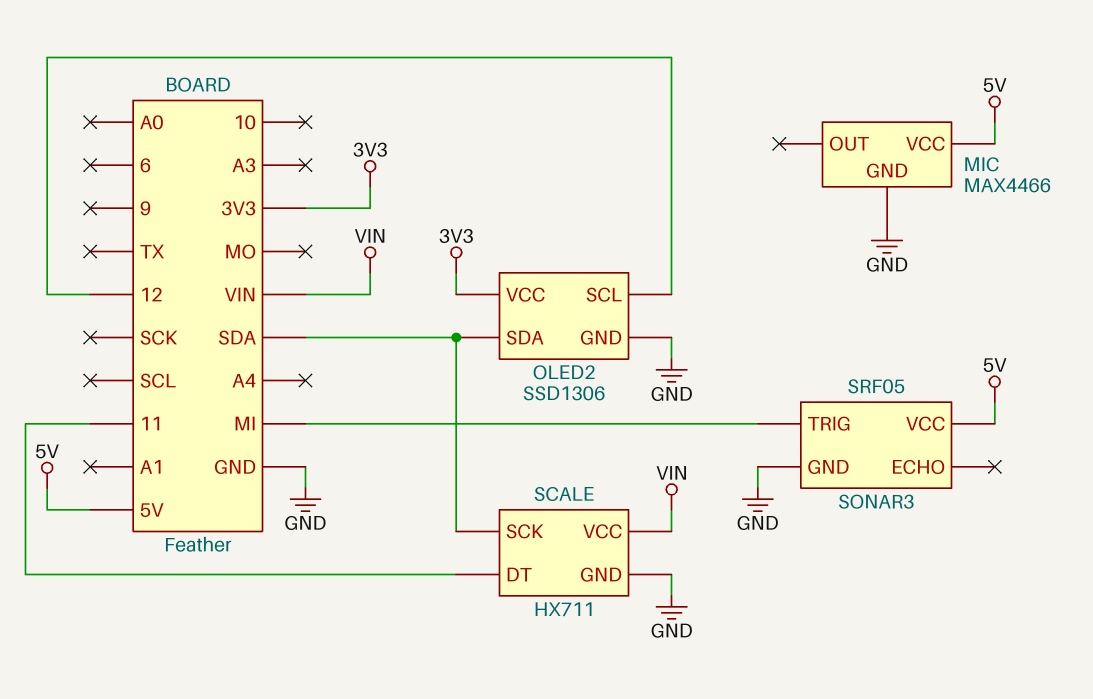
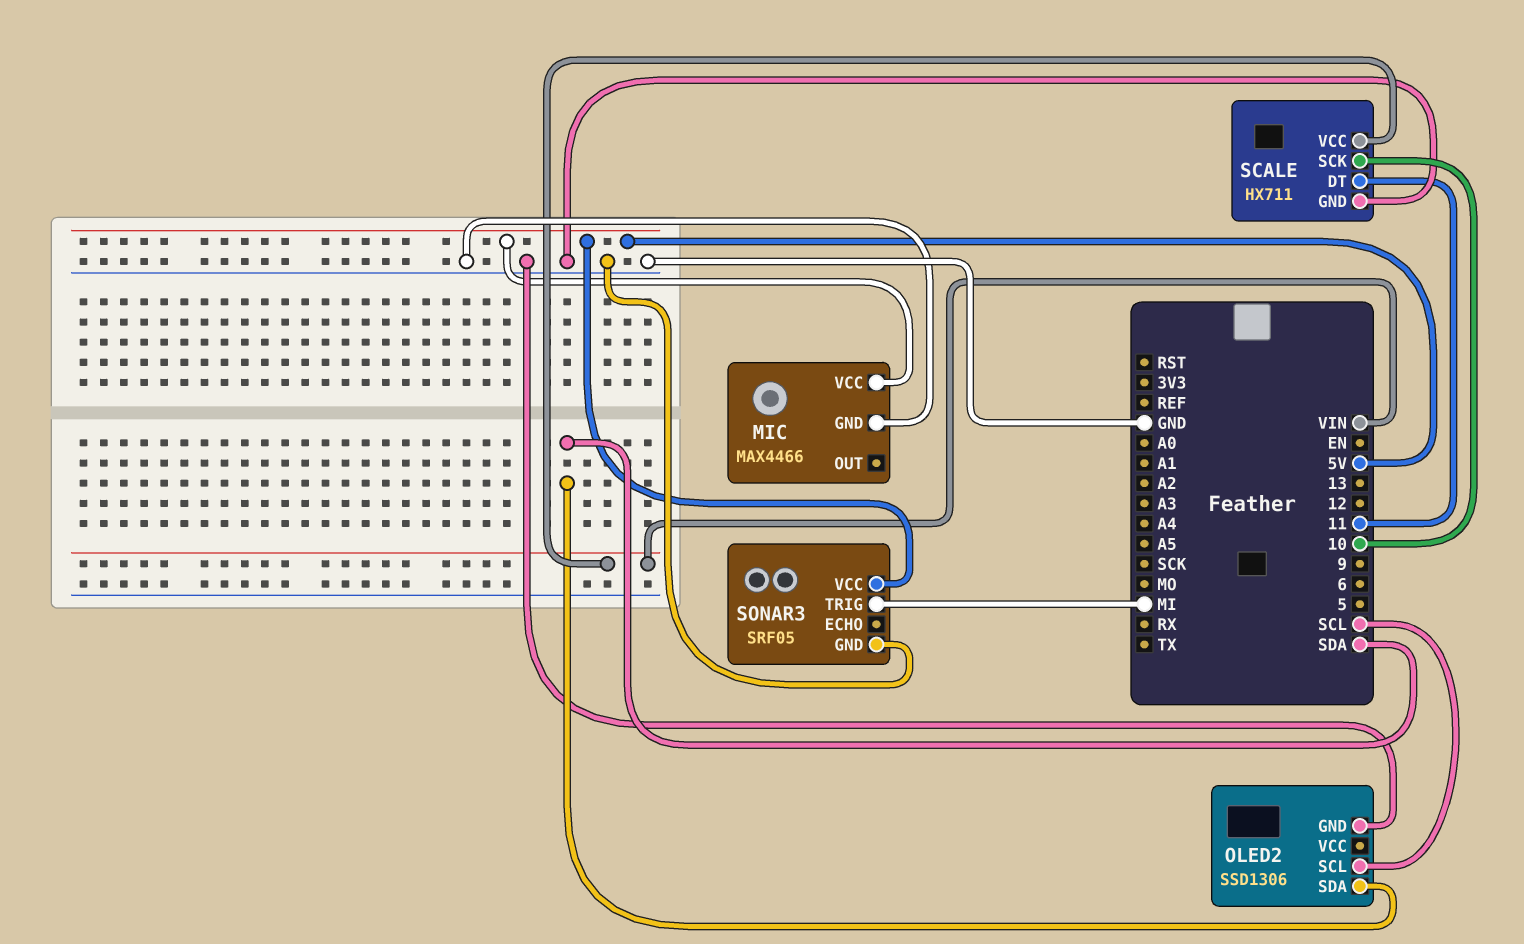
OLED2 pin SCL: 12 -> SCL
OLED2 pin VCC: 3V3 -> none
SCALE pin SCK: SDA -> 10

